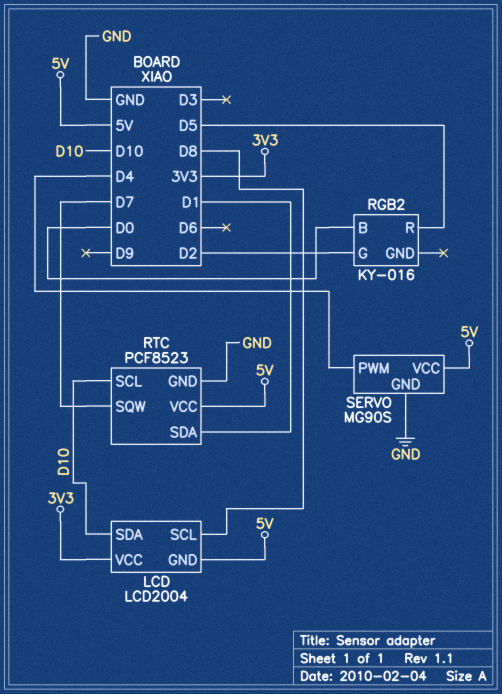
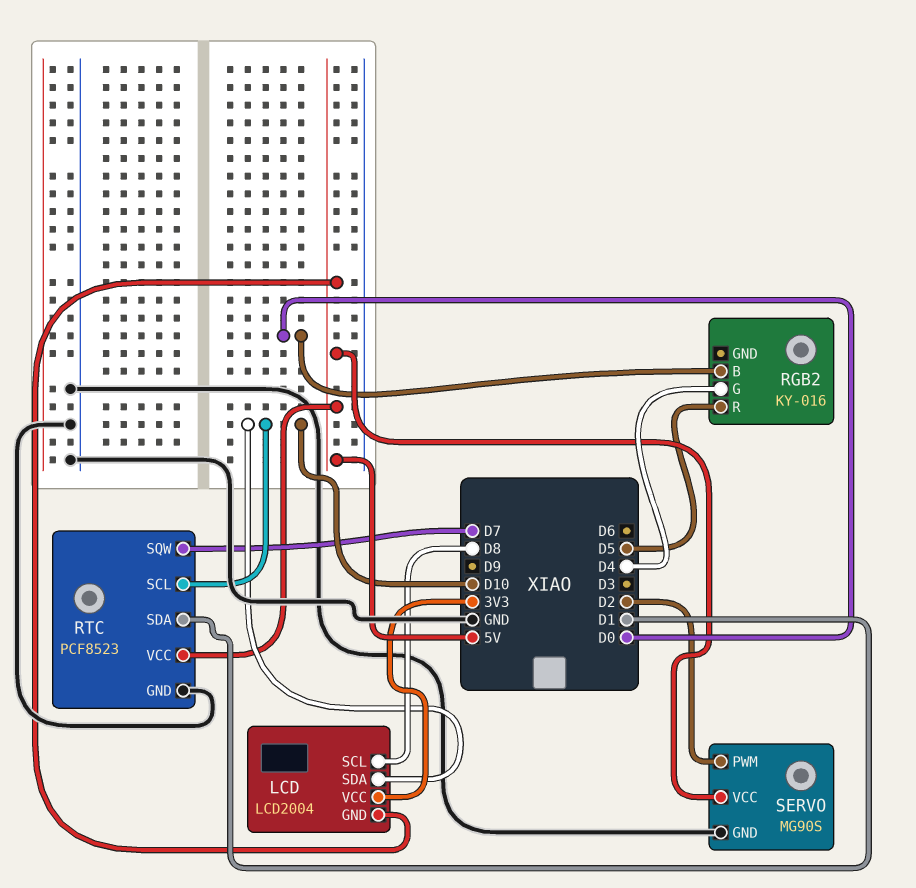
RGB2 pin G: D2 -> D4
SERVO pin PWM: D4 -> D2

